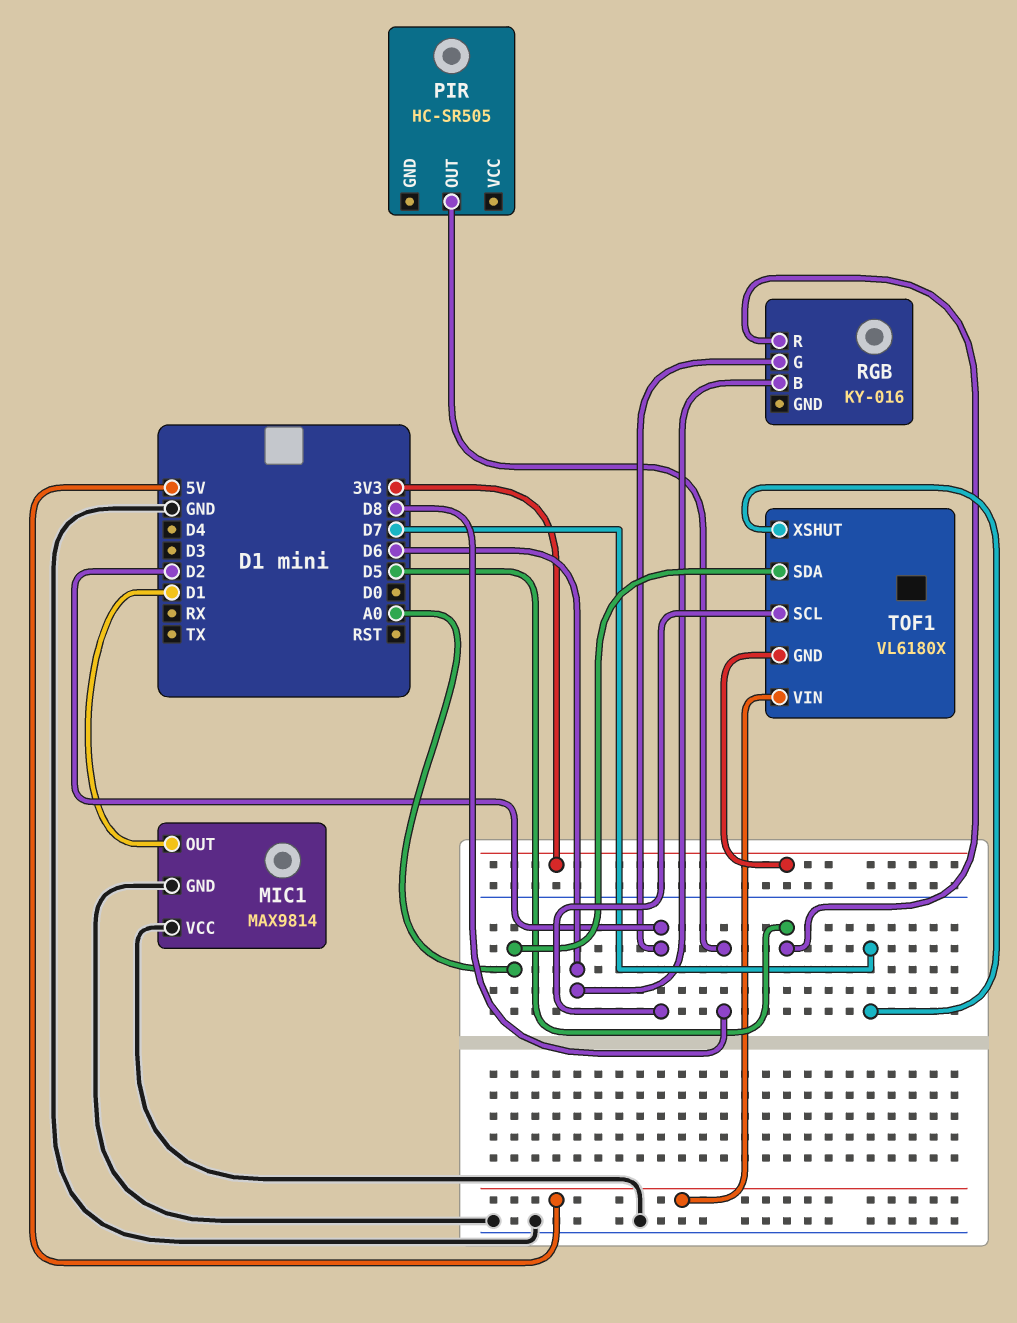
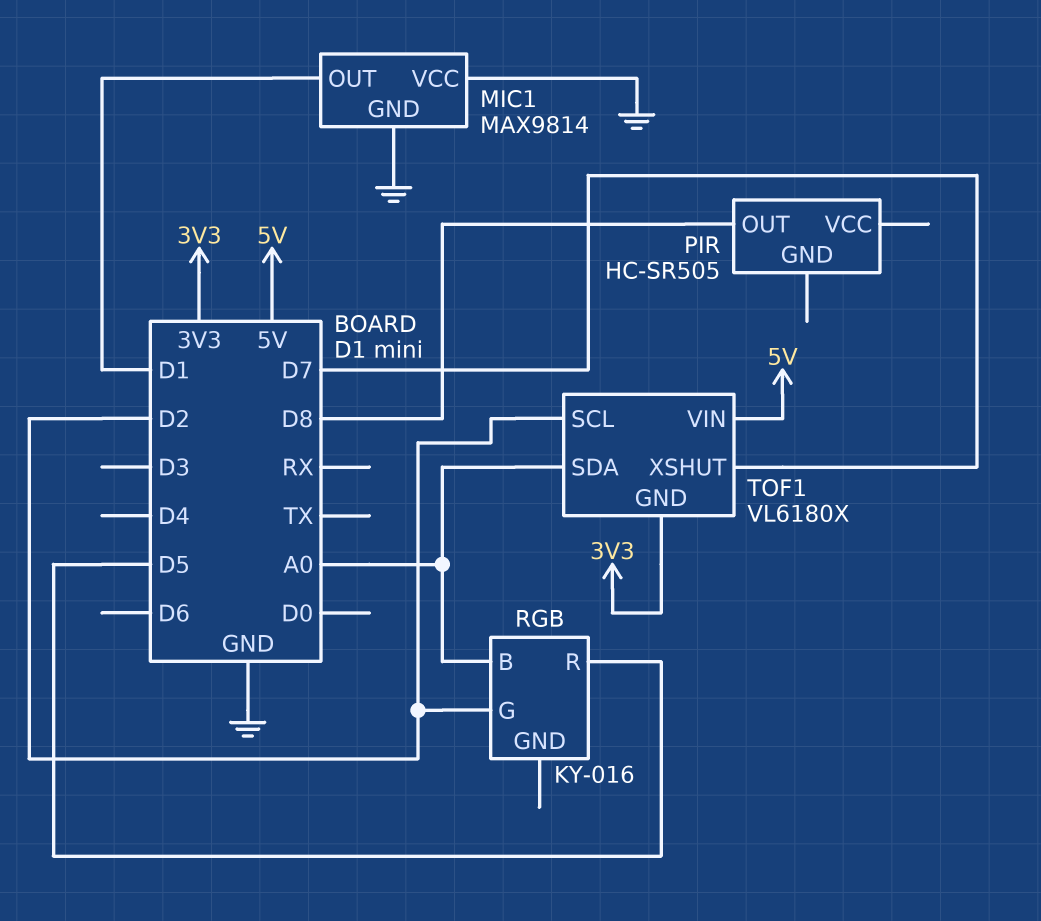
RGB pin B: D6 -> A0

